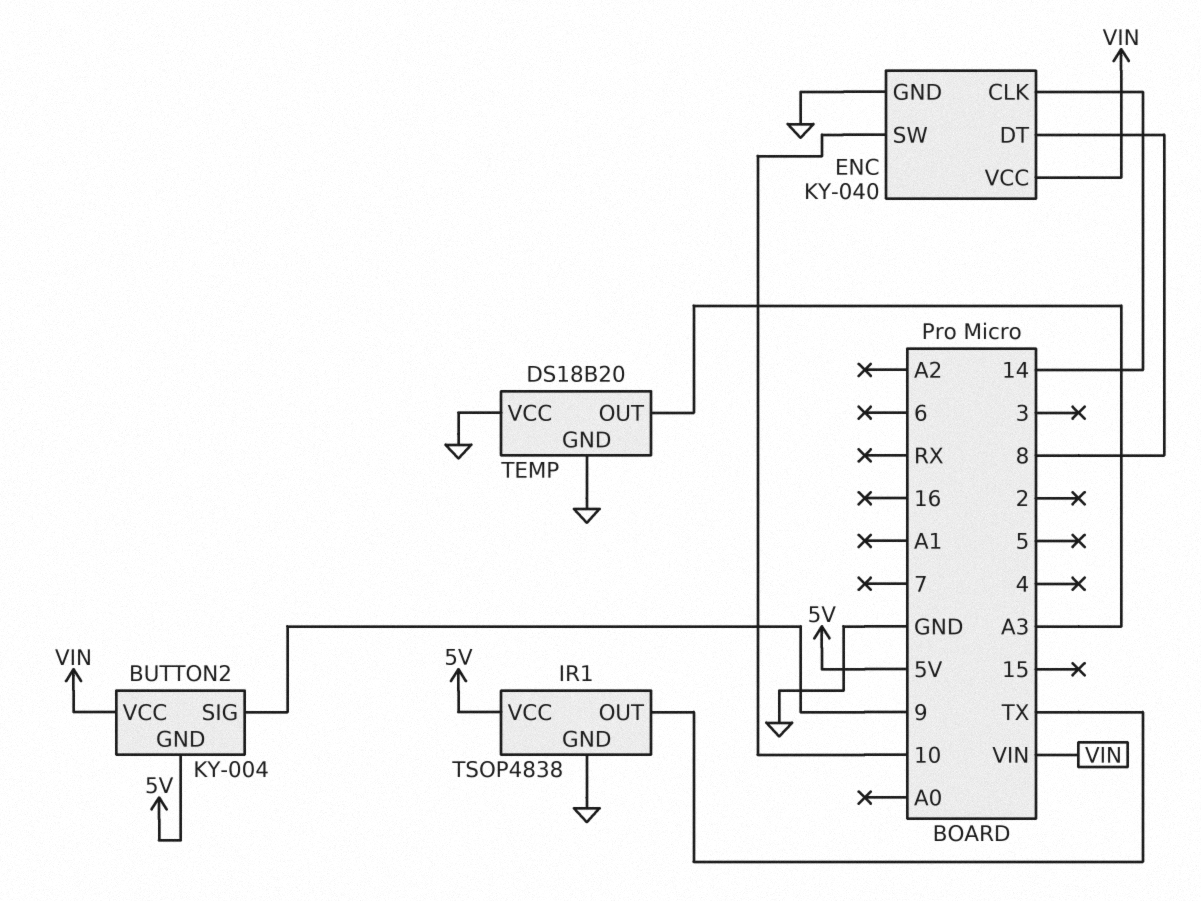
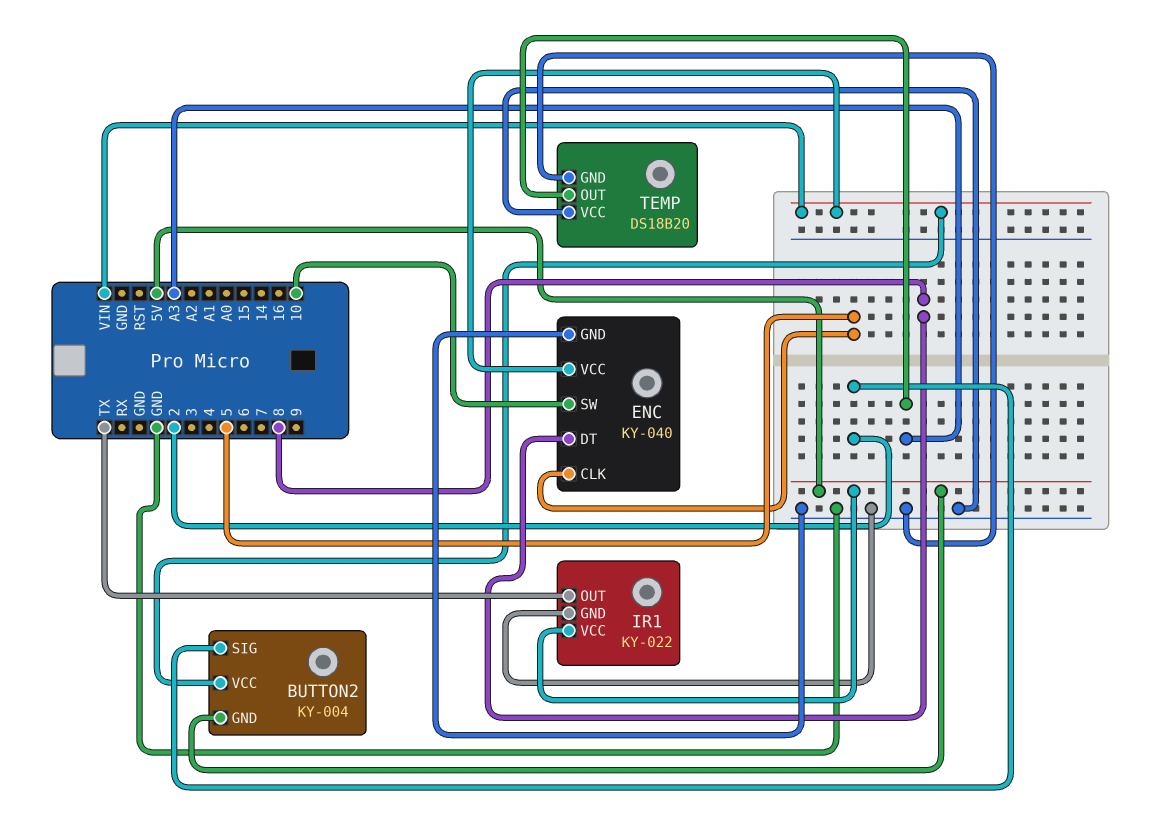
BUTTON2 pin SIG: 9 -> 2
ENC pin CLK: 14 -> 5
IR1: TSOP4838 -> KY-022

